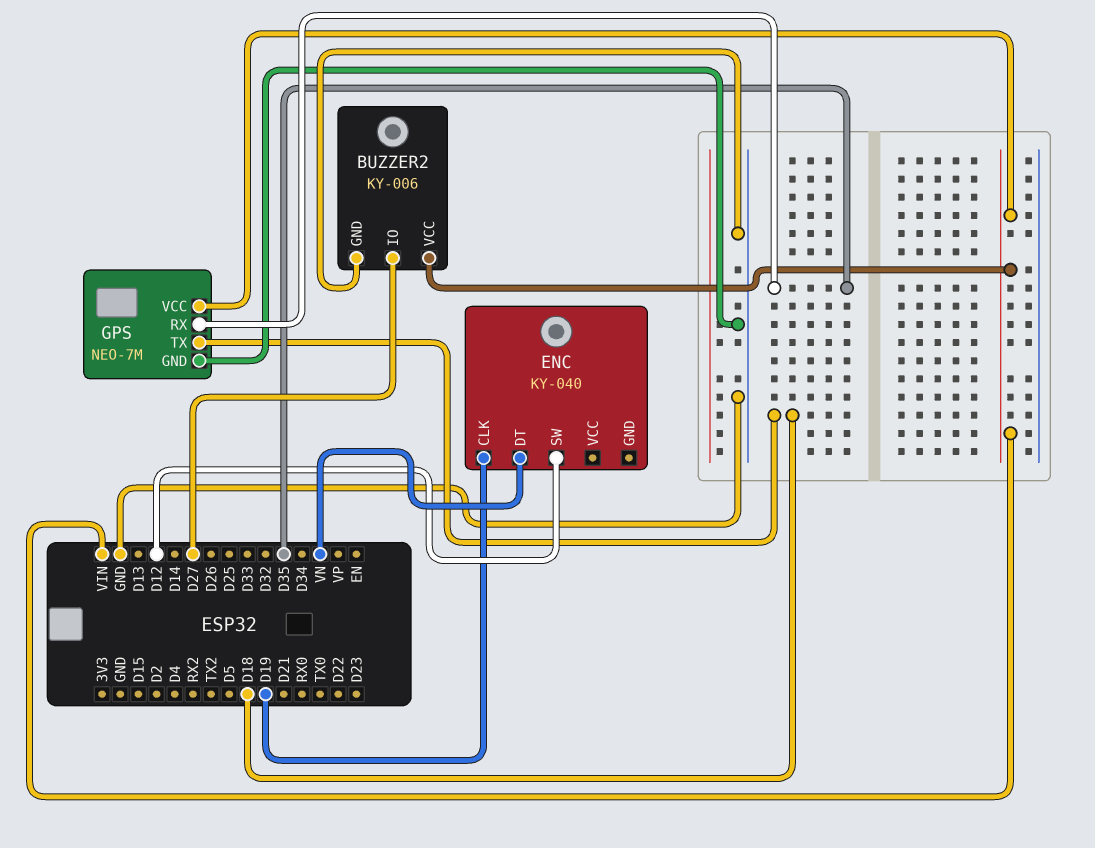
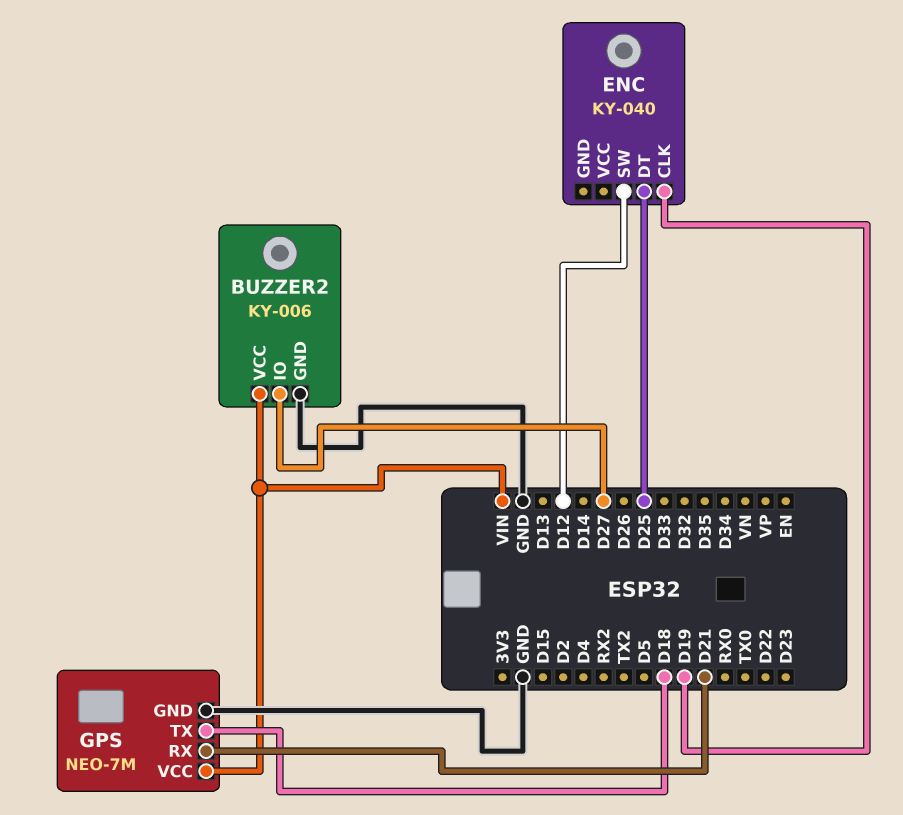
ENC pin DT: VN -> D25
GPS pin RX: D35 -> D21

